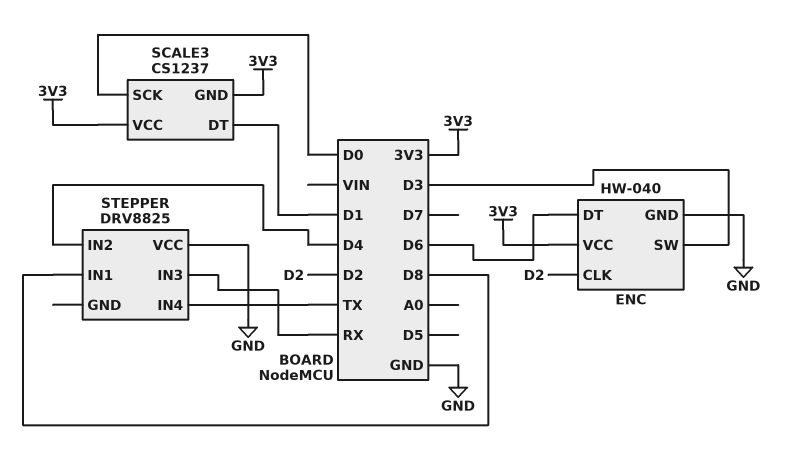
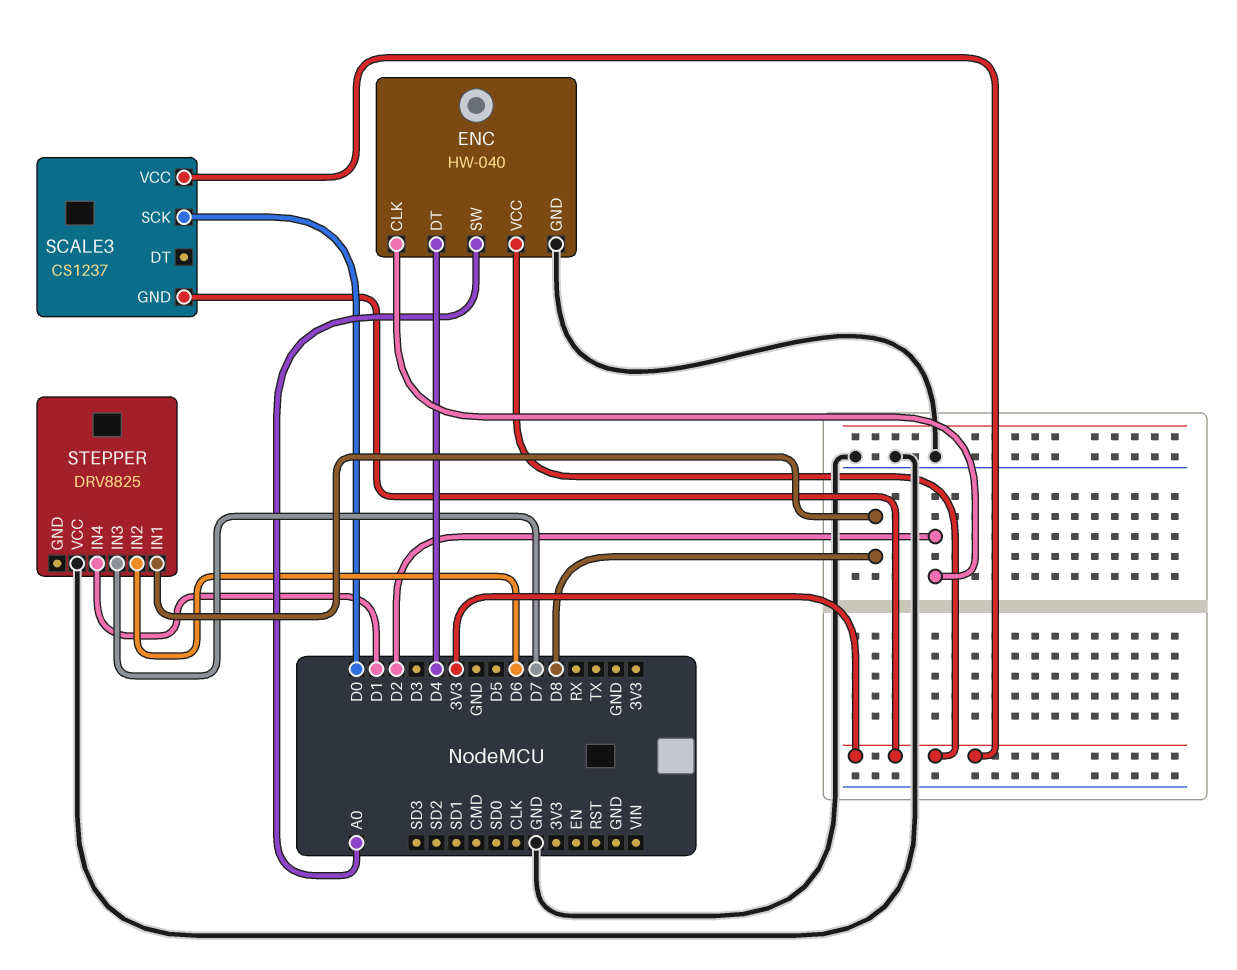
ENC pin DT: D6 -> D4
ENC pin SW: D3 -> A0
SCALE3 pin DT: D1 -> none
STEPPER pin IN2: D4 -> D6
STEPPER pin IN3: RX -> D7
STEPPER pin IN4: TX -> D1

